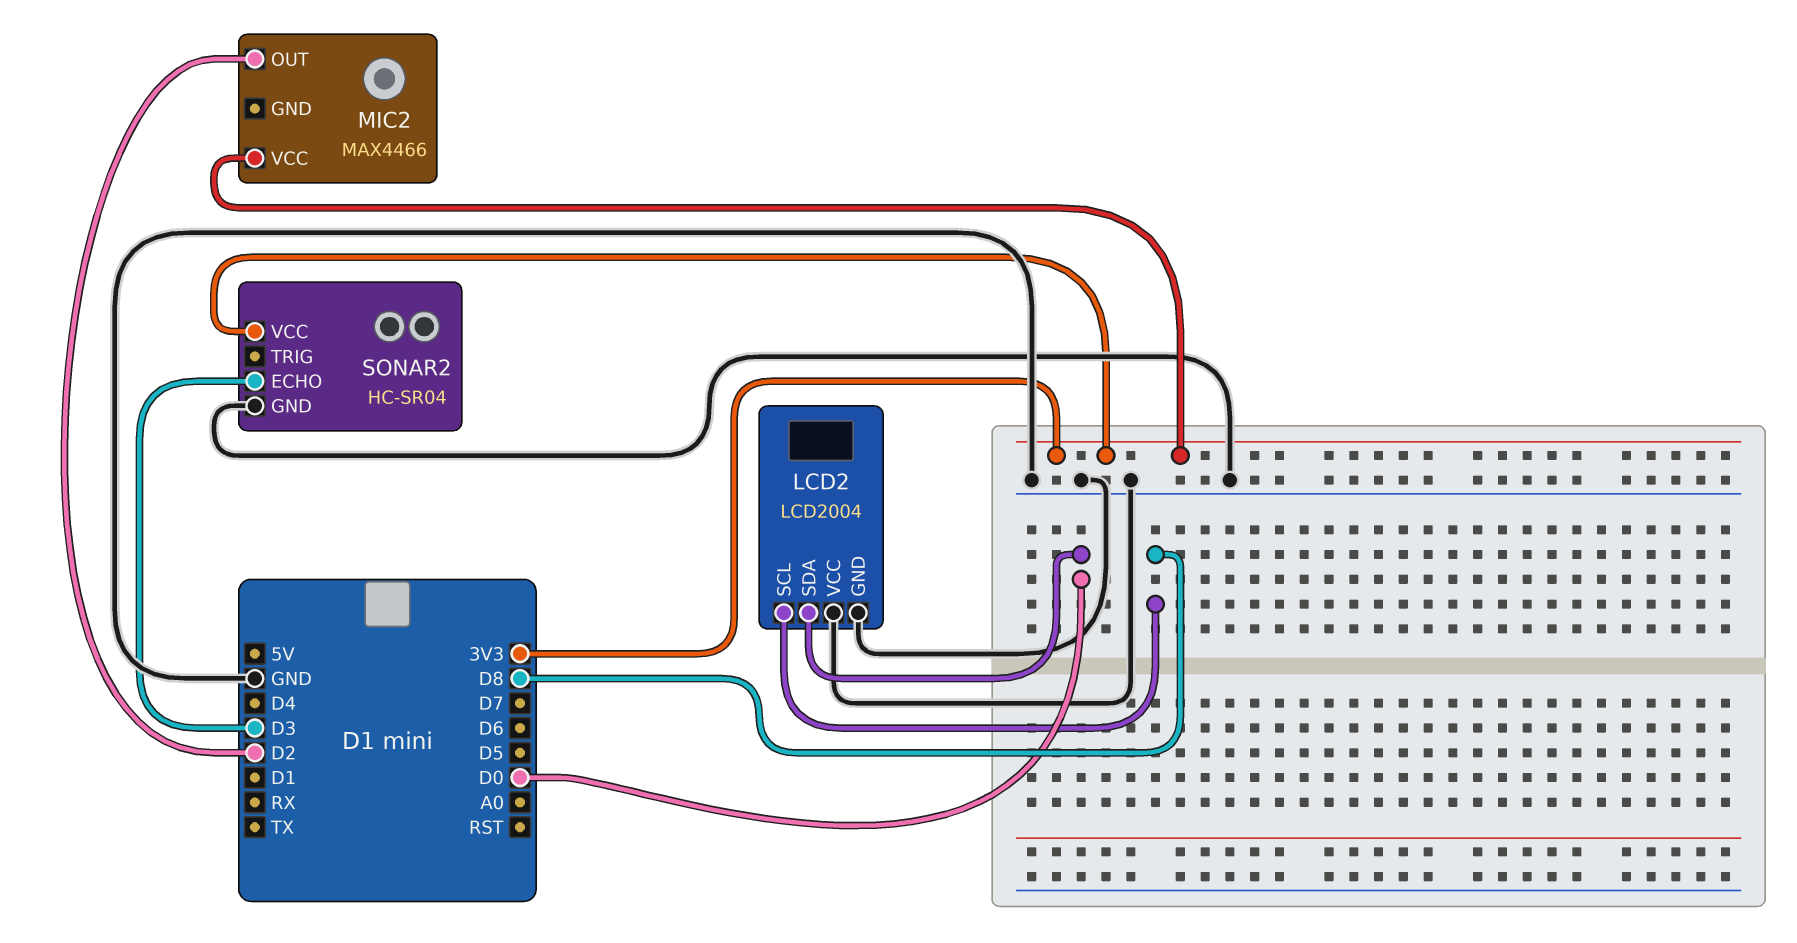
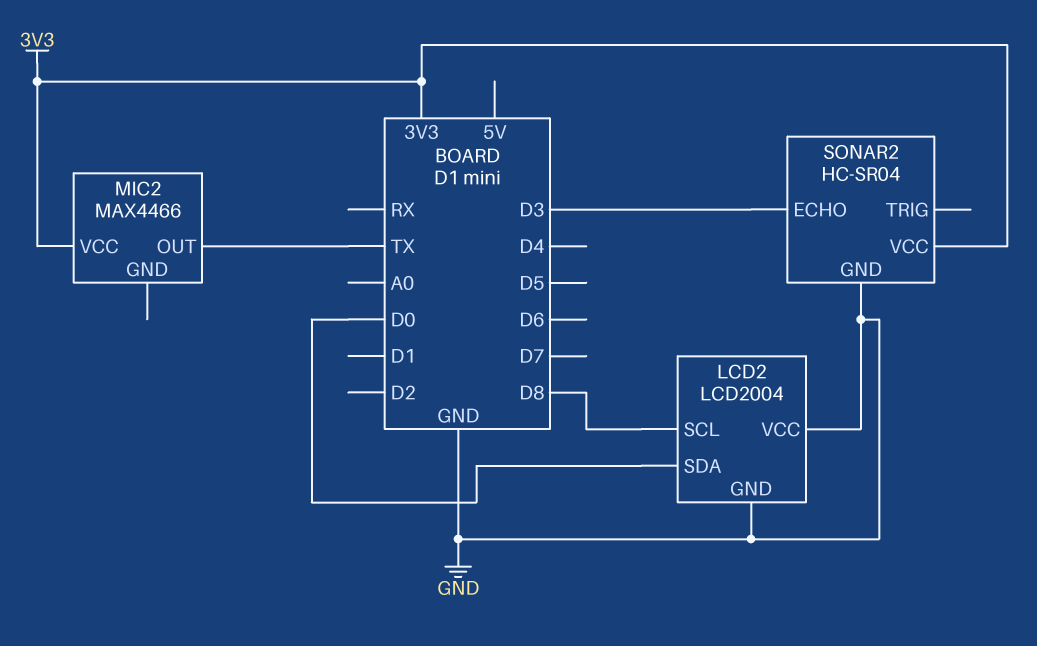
MIC2 pin OUT: D2 -> TX

